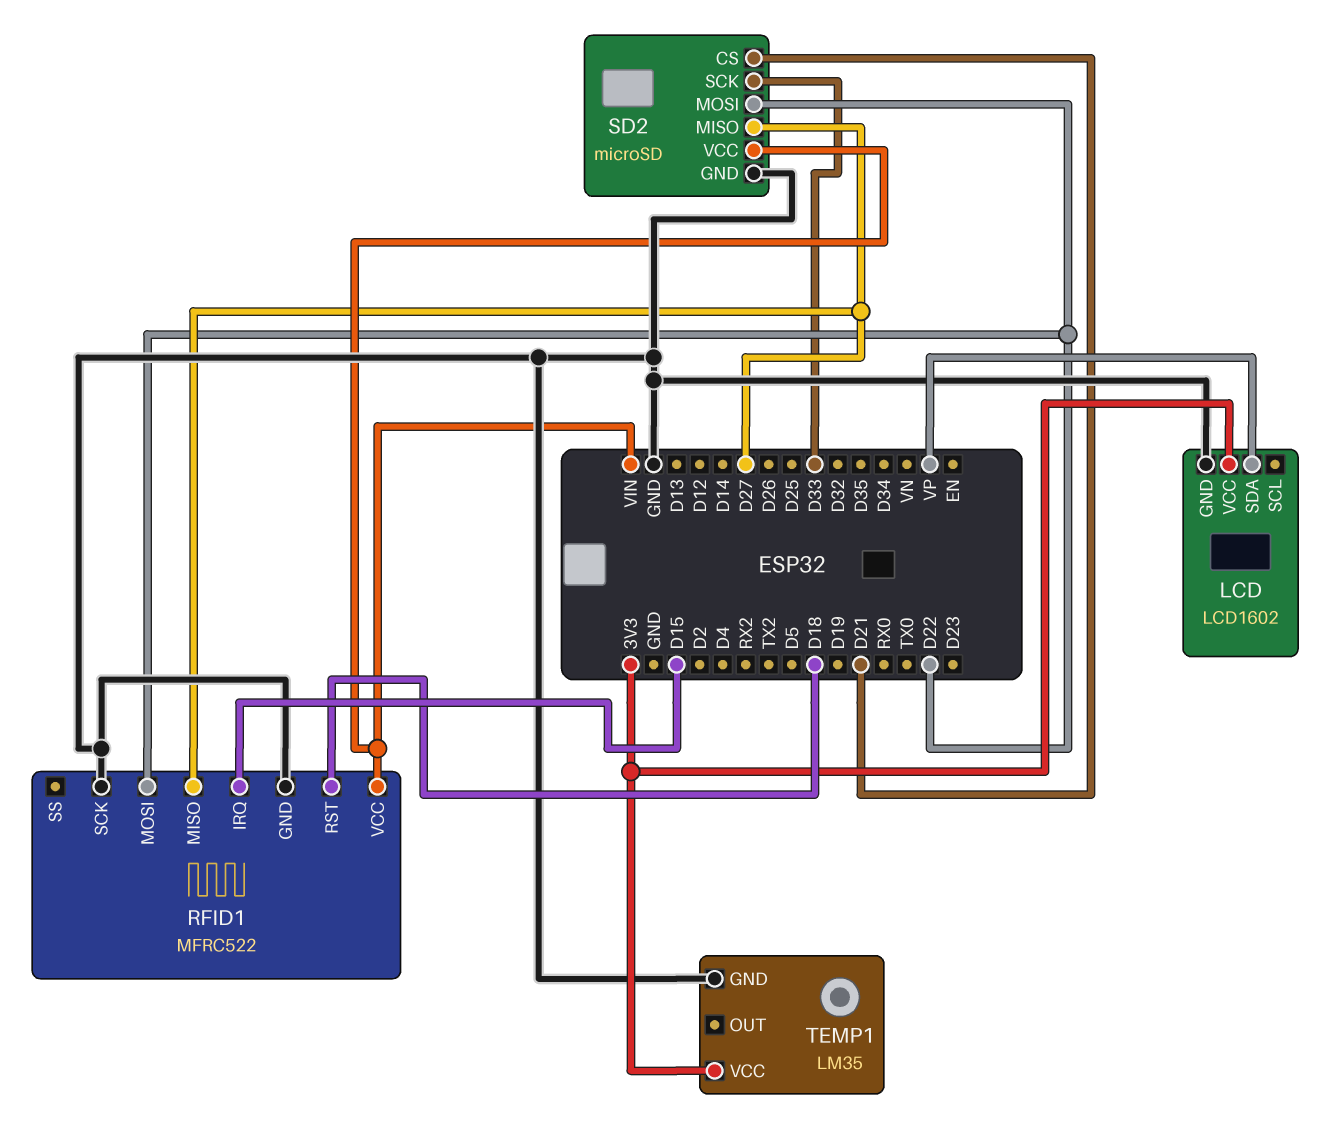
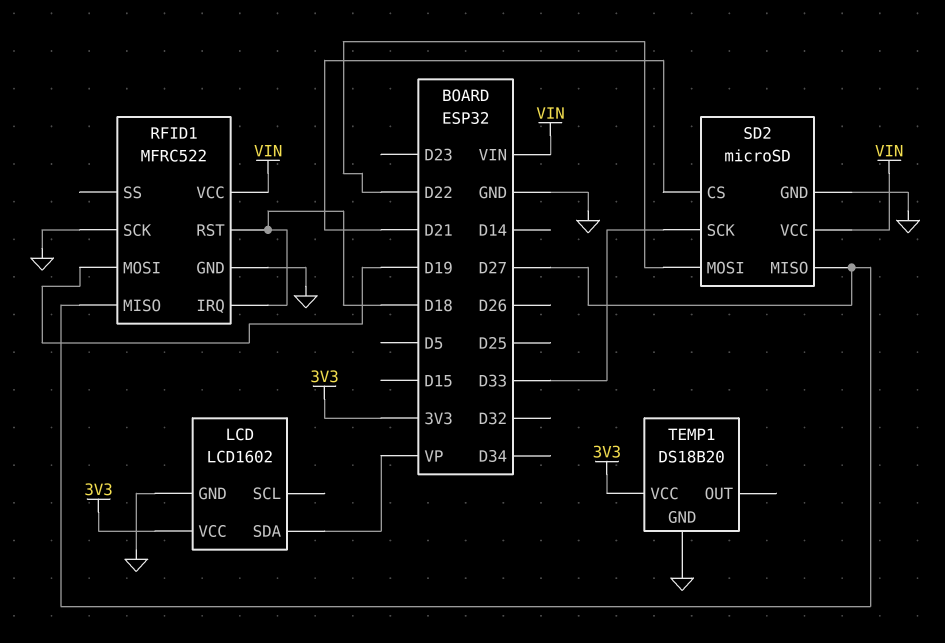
RFID1 pin IRQ: D15 -> D18
RFID1 pin MOSI: D22 -> D19
TEMP1: LM35 -> DS18B20

